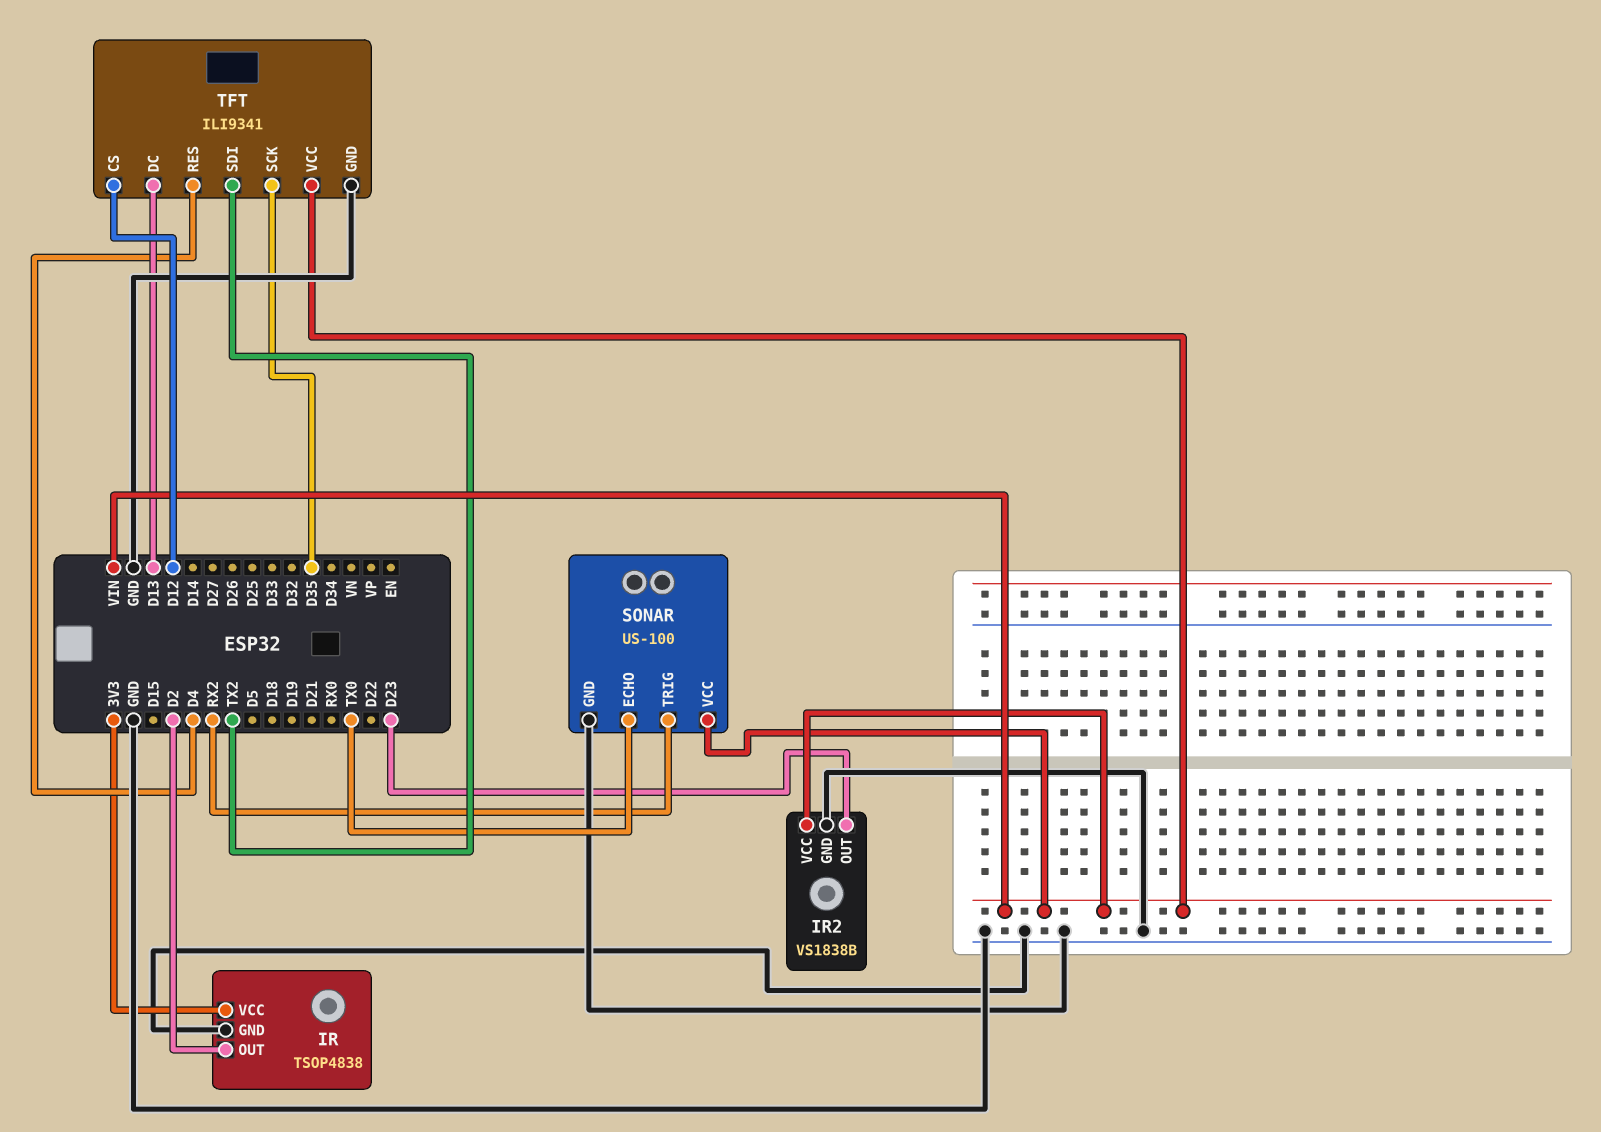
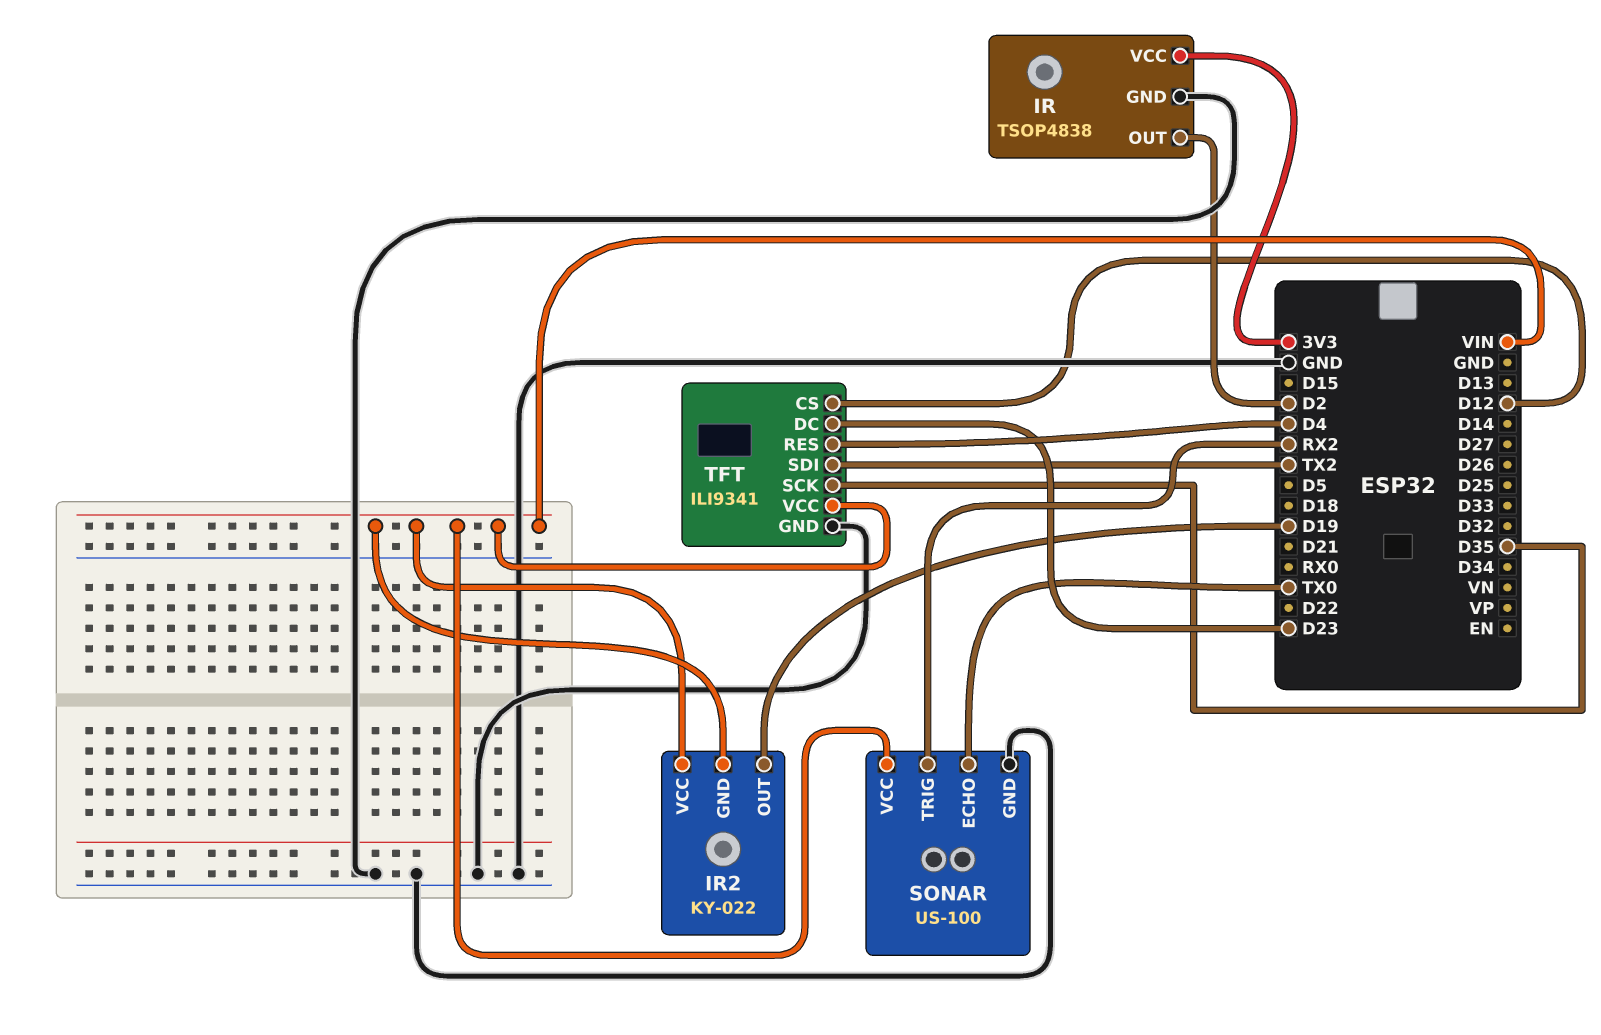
IR2: VS1838B -> KY-022
IR2 pin GND: GND -> VIN
IR2 pin OUT: D23 -> D19
TFT pin DC: D13 -> D23

